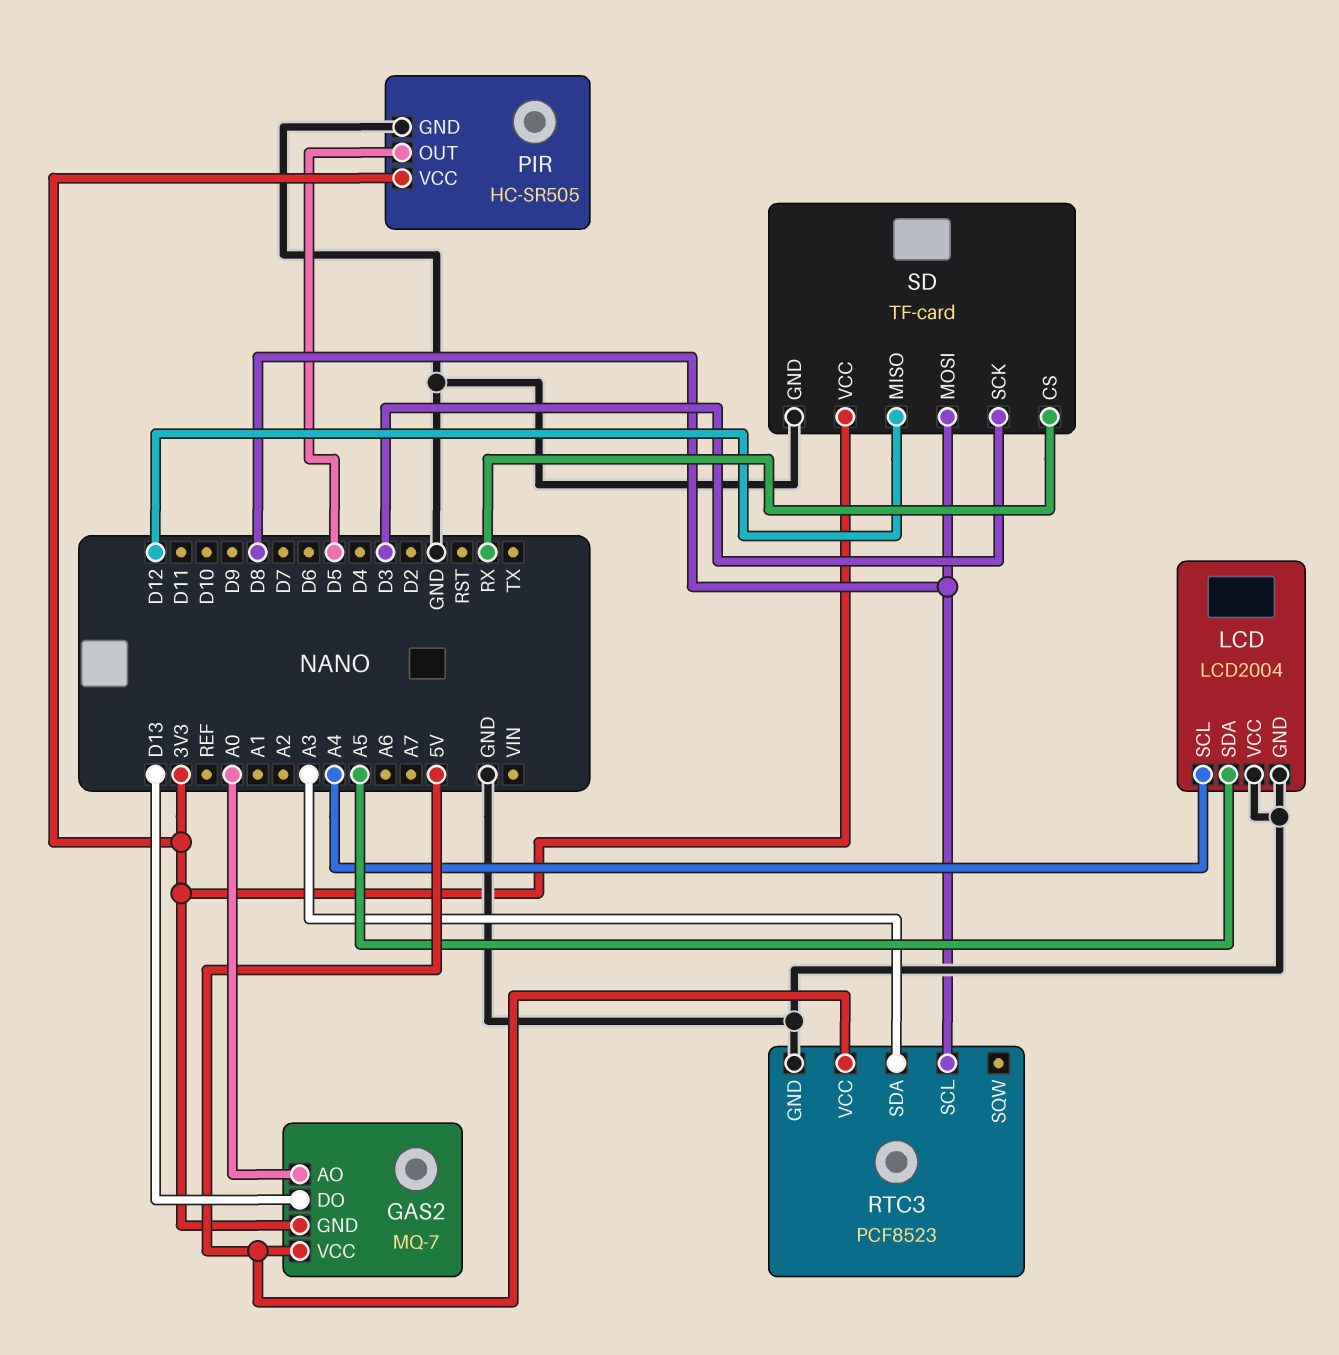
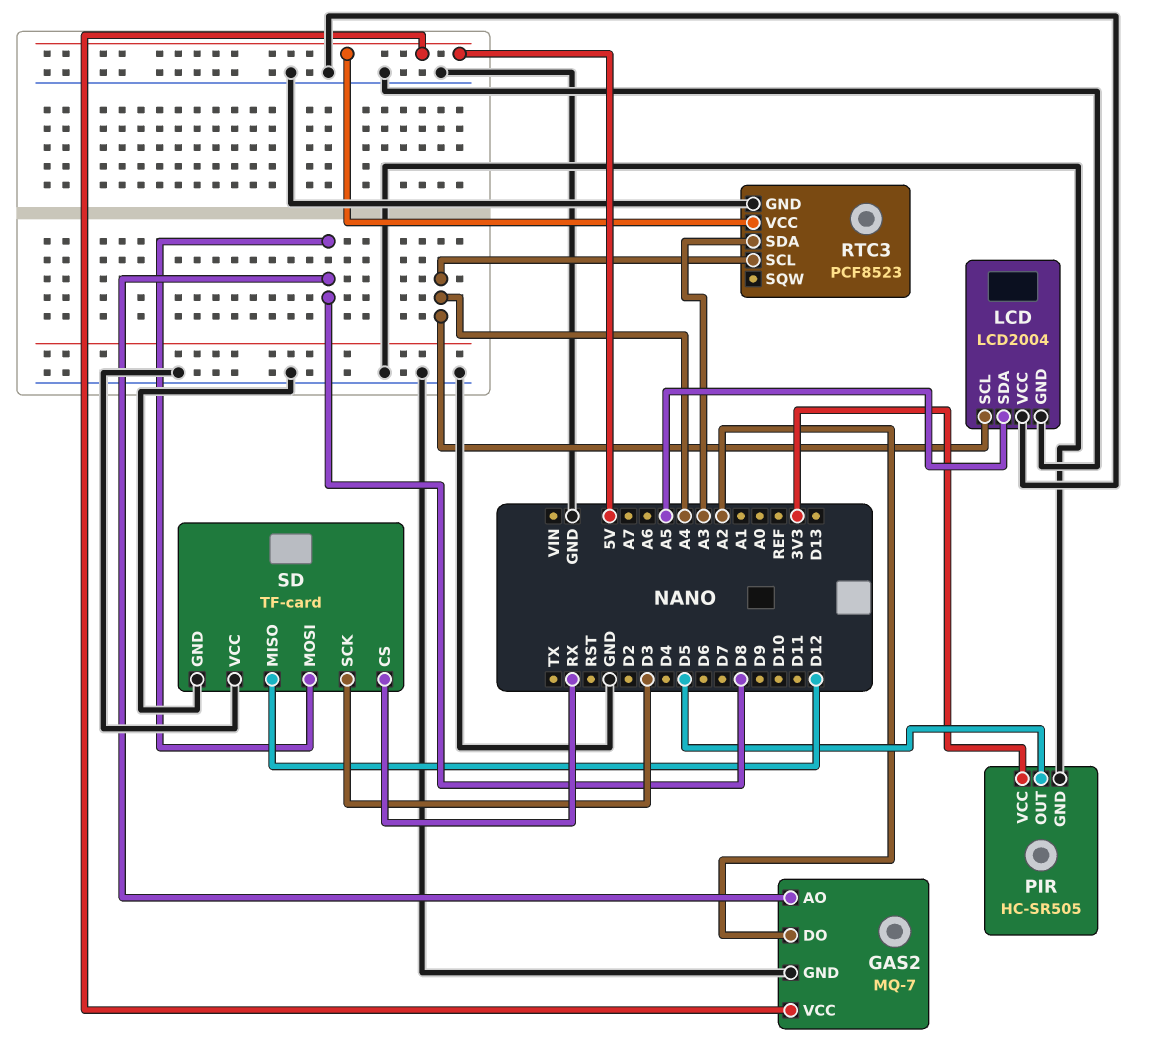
GAS2 pin AO: A0 -> D8
GAS2 pin DO: D13 -> A2
GAS2 pin GND: 3V3 -> GND
RTC3 pin SCL: D8 -> A4
SD pin VCC: 3V3 -> GND

